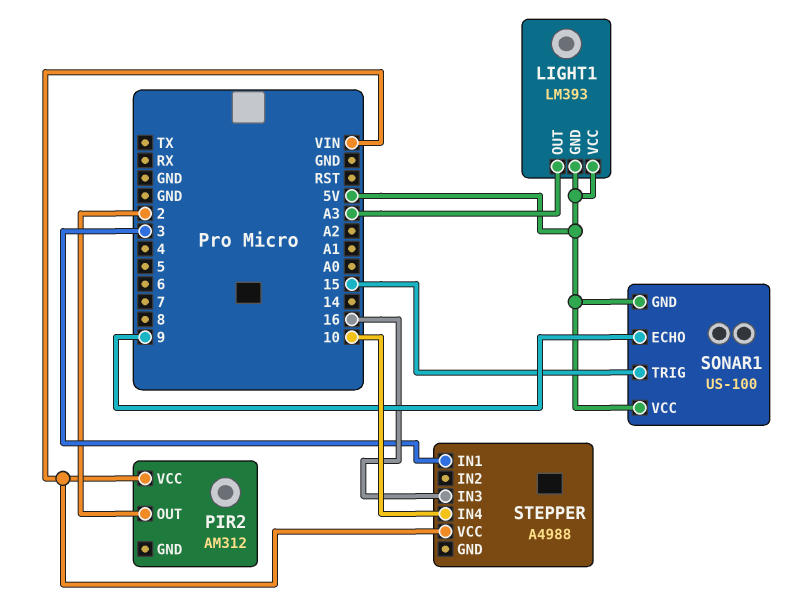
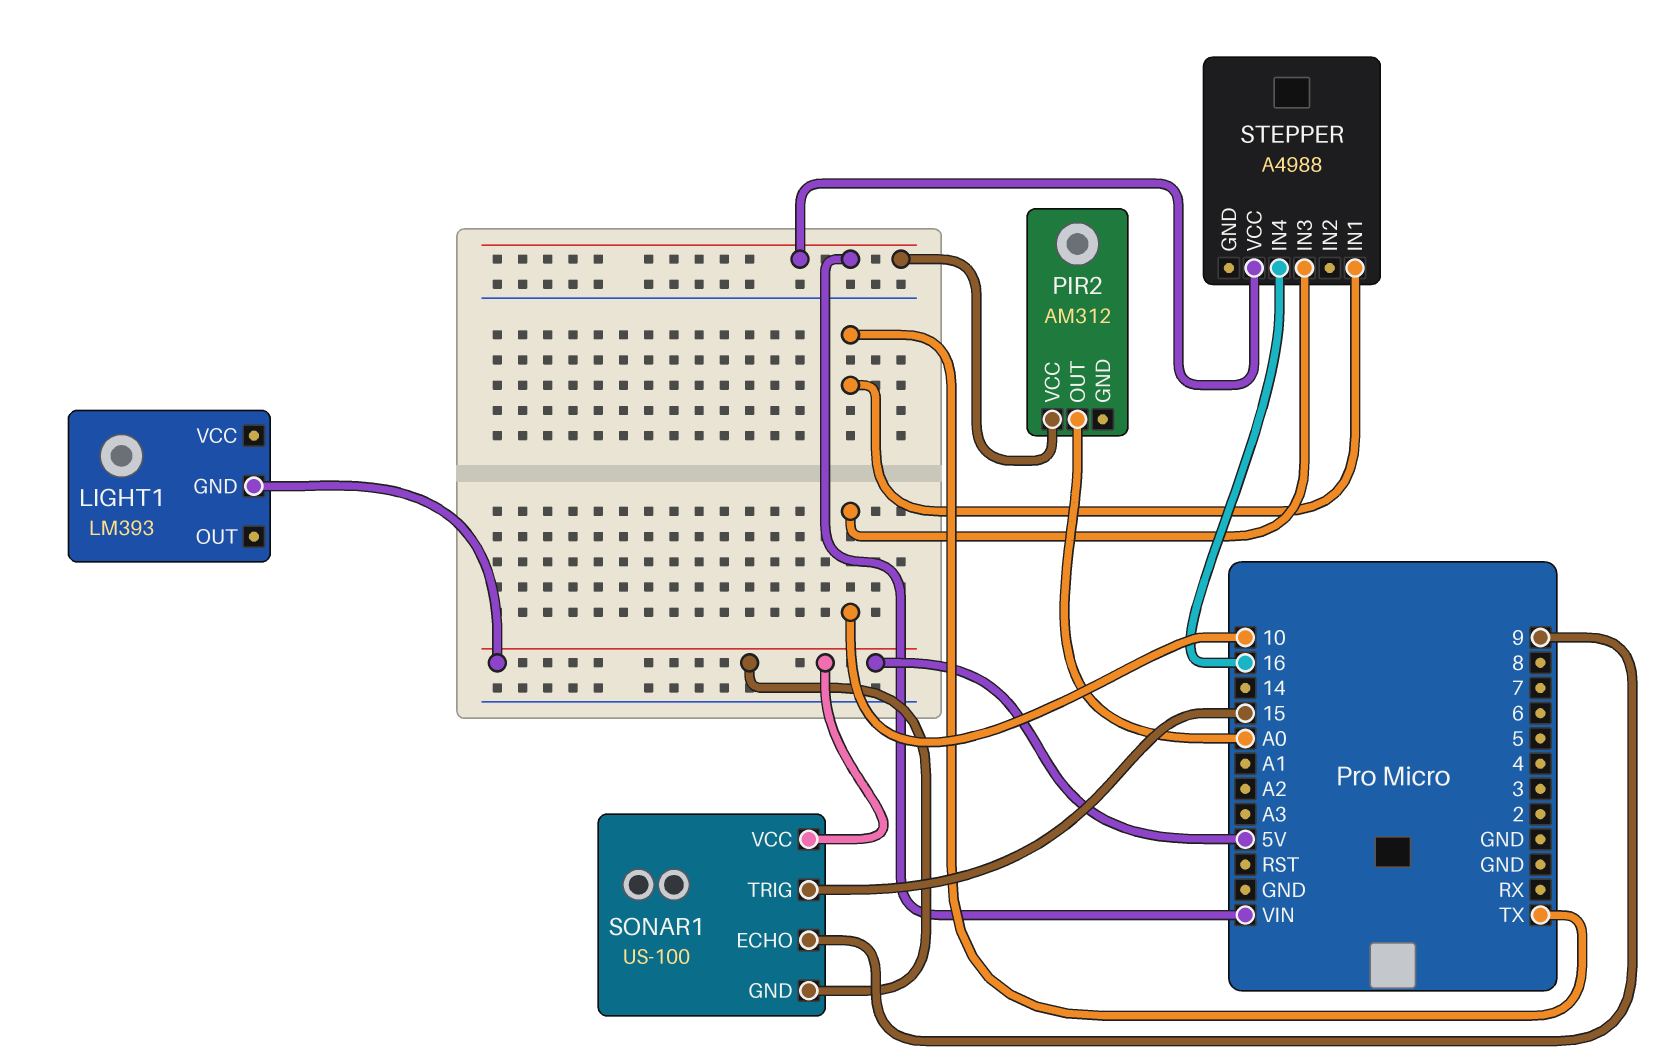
LIGHT1 pin OUT: A3 -> none
LIGHT1 pin VCC: 5V -> none
PIR2 pin OUT: 2 -> A0
STEPPER pin IN1: 3 -> TX
STEPPER pin IN3: 16 -> 10
STEPPER pin IN4: 10 -> 16

